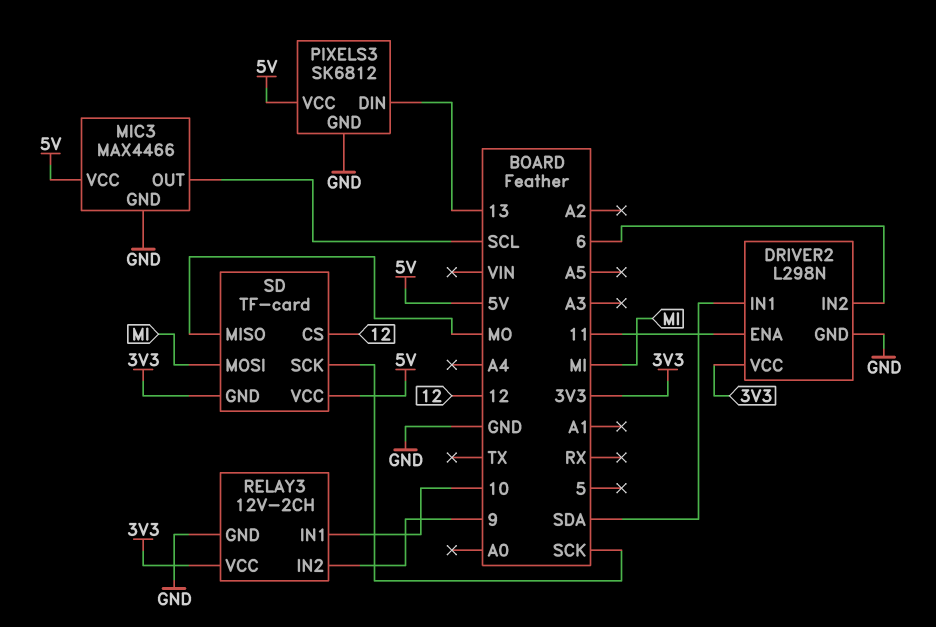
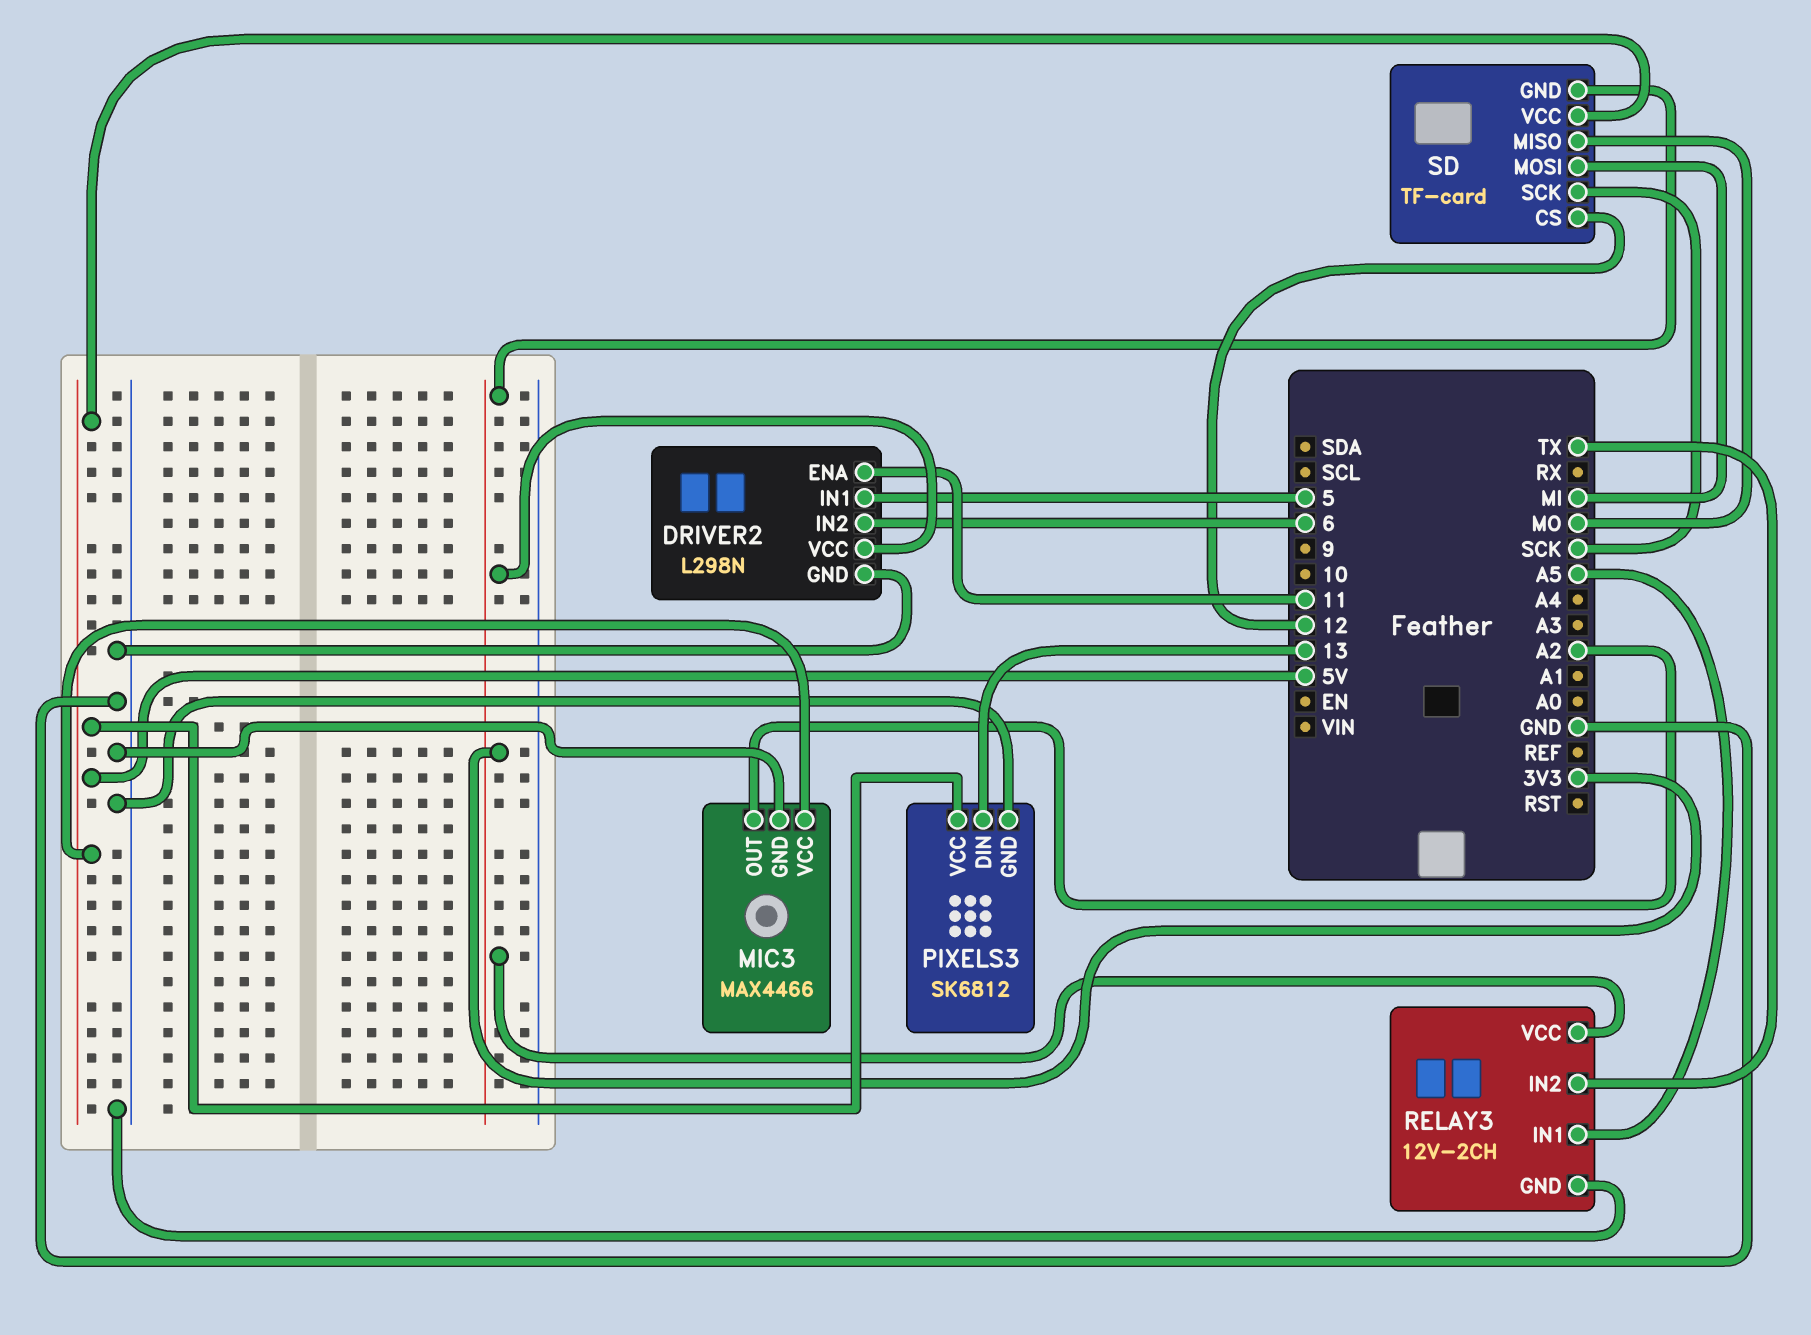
DRIVER2 pin IN1: SDA -> 5
MIC3 pin OUT: SCL -> A2
RELAY3 pin IN1: 10 -> A5
RELAY3 pin IN2: 9 -> TX

